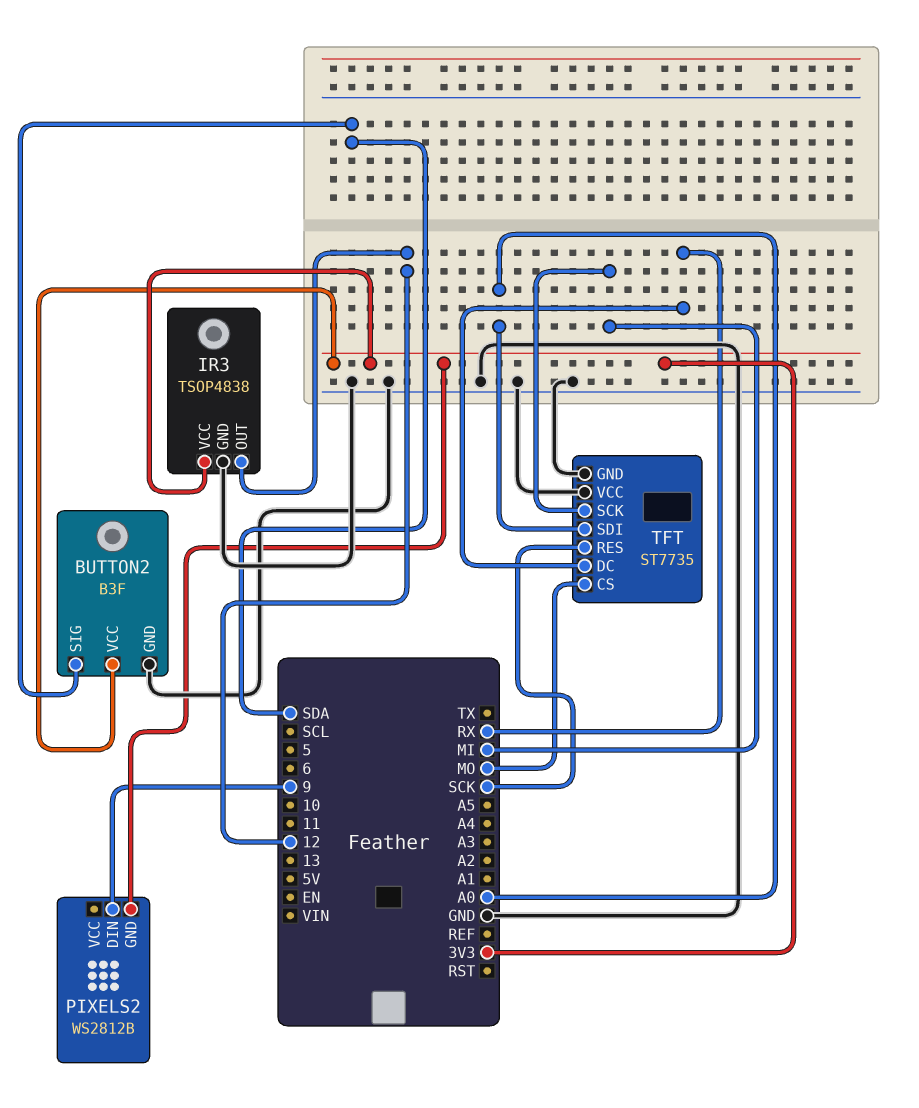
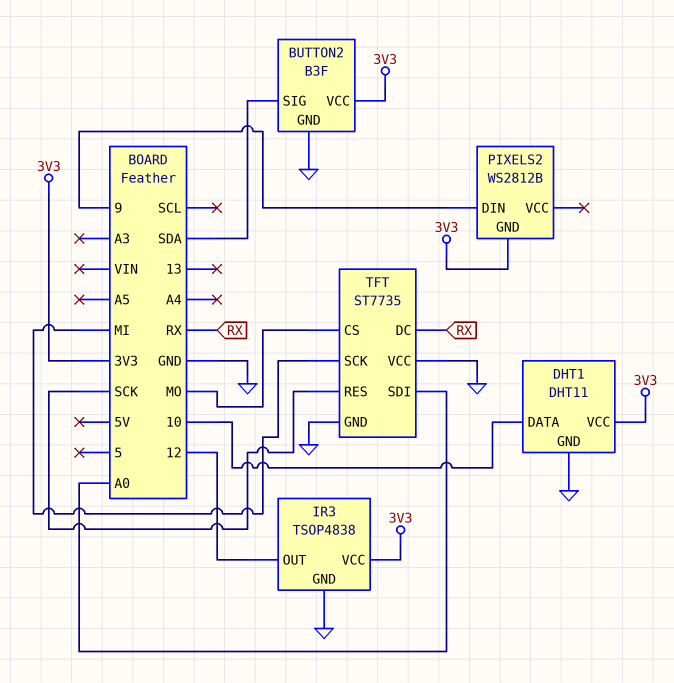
DHT1: none -> DHT11
DHT1 pin DATA: none -> 10
DHT1 pin GND: none -> GND
DHT1 pin VCC: none -> 3V3

